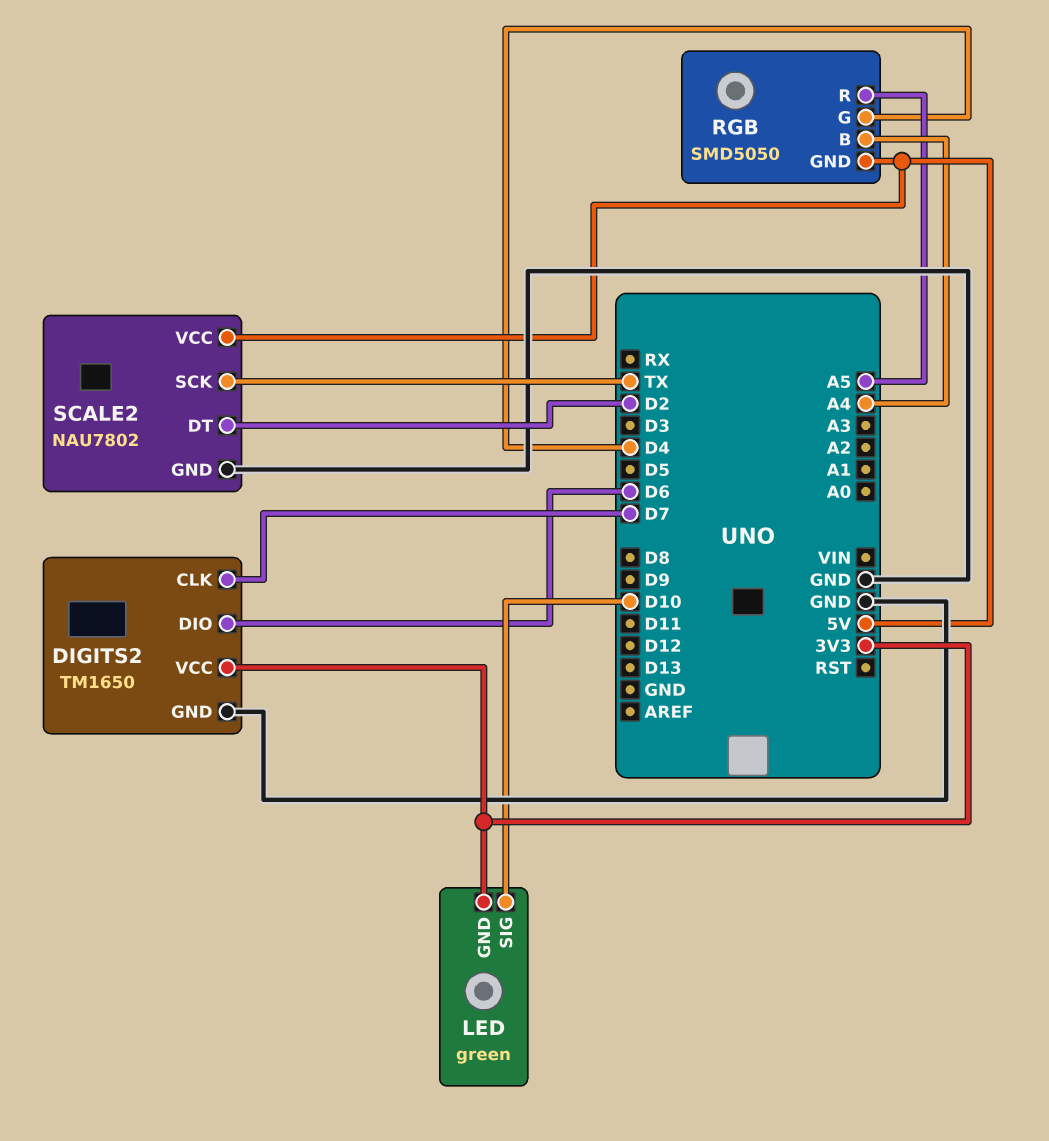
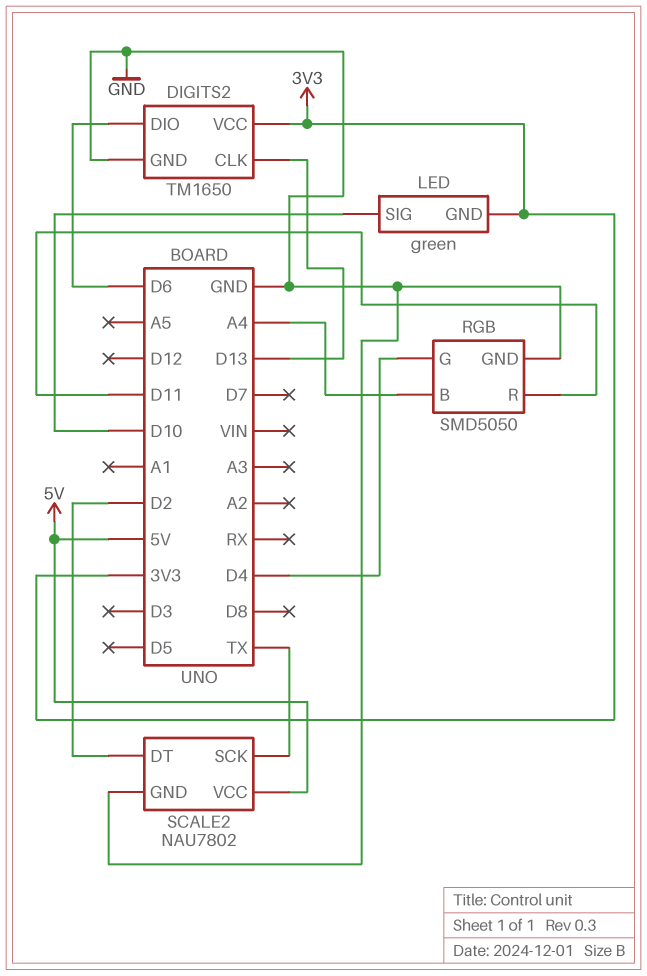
DIGITS2 pin CLK: D7 -> D13
RGB pin GND: 5V -> GND
RGB pin R: A5 -> D11

